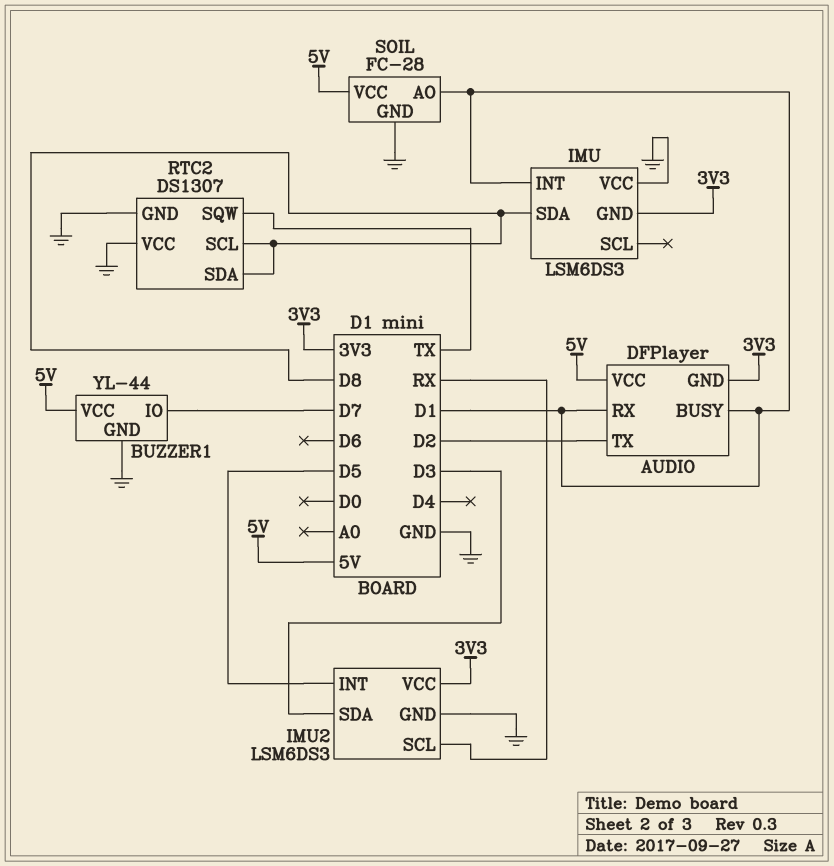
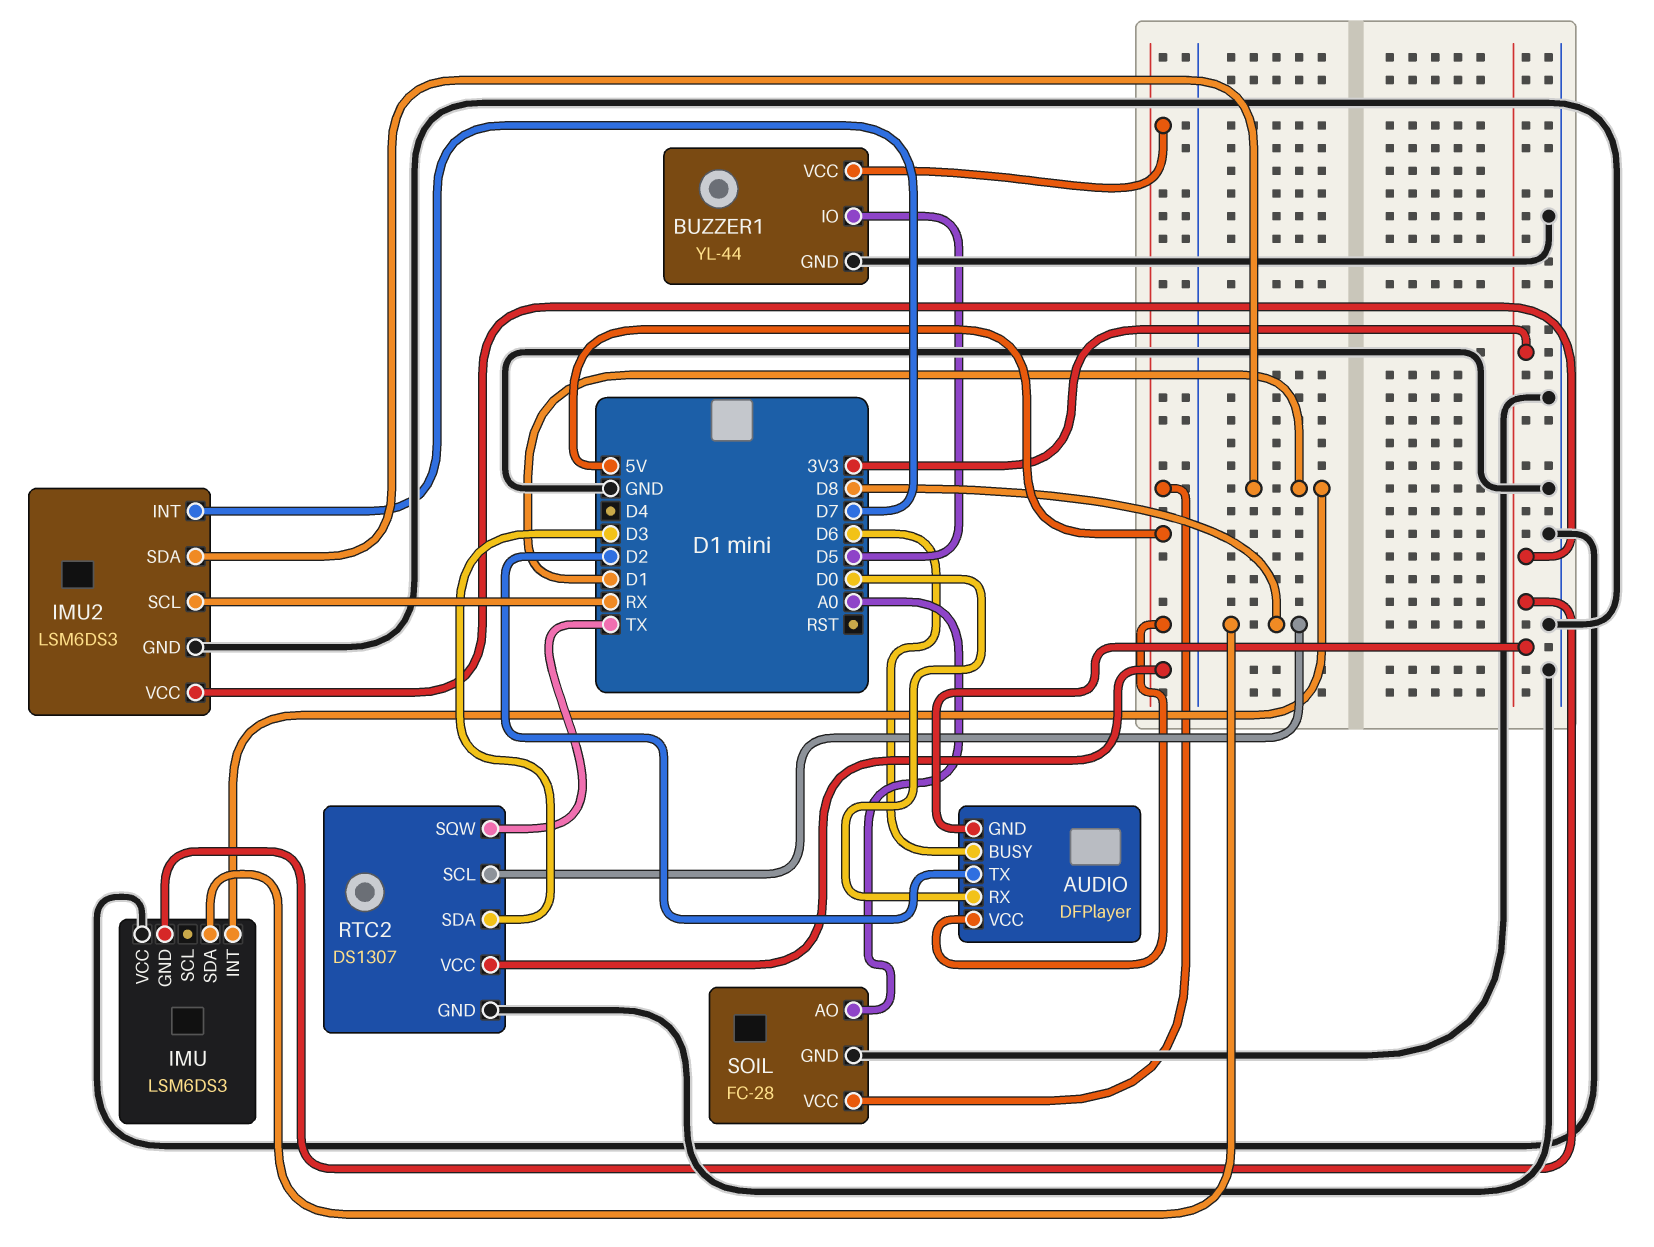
AUDIO pin BUSY: D1 -> D6
AUDIO pin RX: D1 -> D0
BUZZER1 pin IO: D7 -> D5
IMU2 pin INT: D5 -> D7
IMU2 pin SDA: D3 -> D1
RTC2 pin SDA: D8 -> D3
RTC2 pin VCC: GND -> 5V
SOIL pin AO: D1 -> A0

